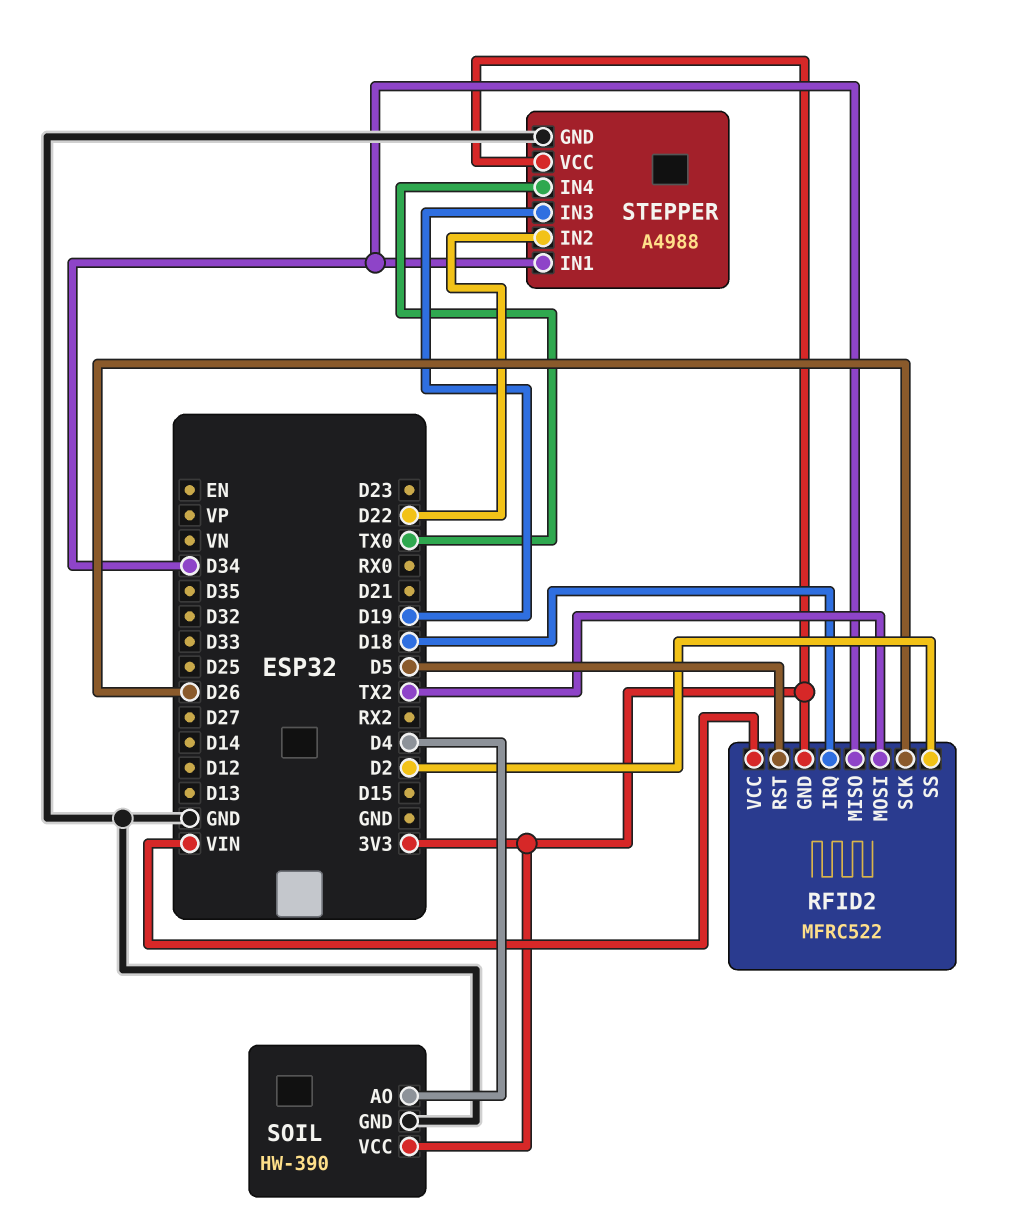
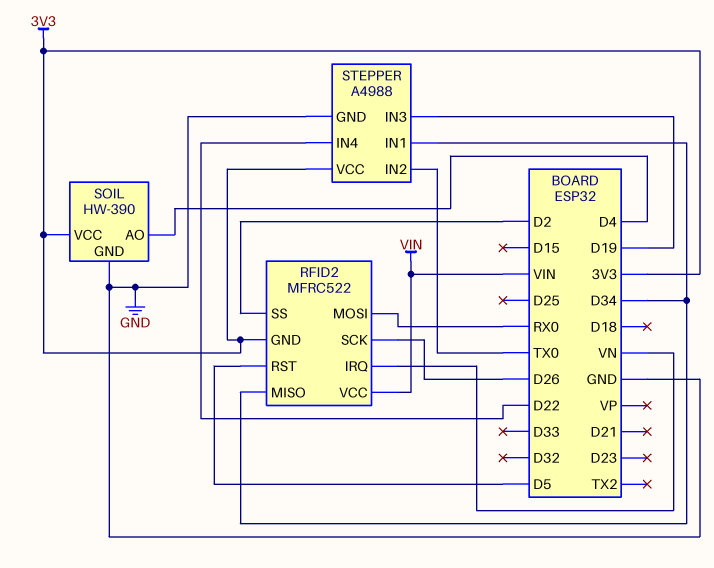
RFID2 pin IRQ: D18 -> VN
RFID2 pin MOSI: TX2 -> RX0
STEPPER pin IN2: D22 -> TX0
STEPPER pin IN4: TX0 -> D22

